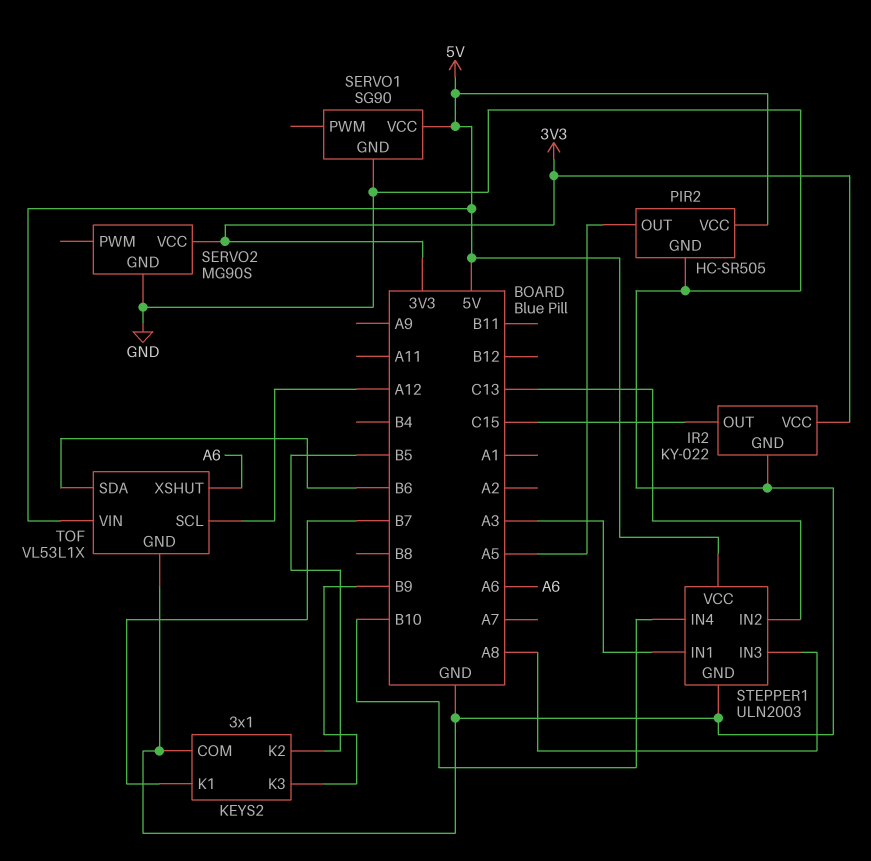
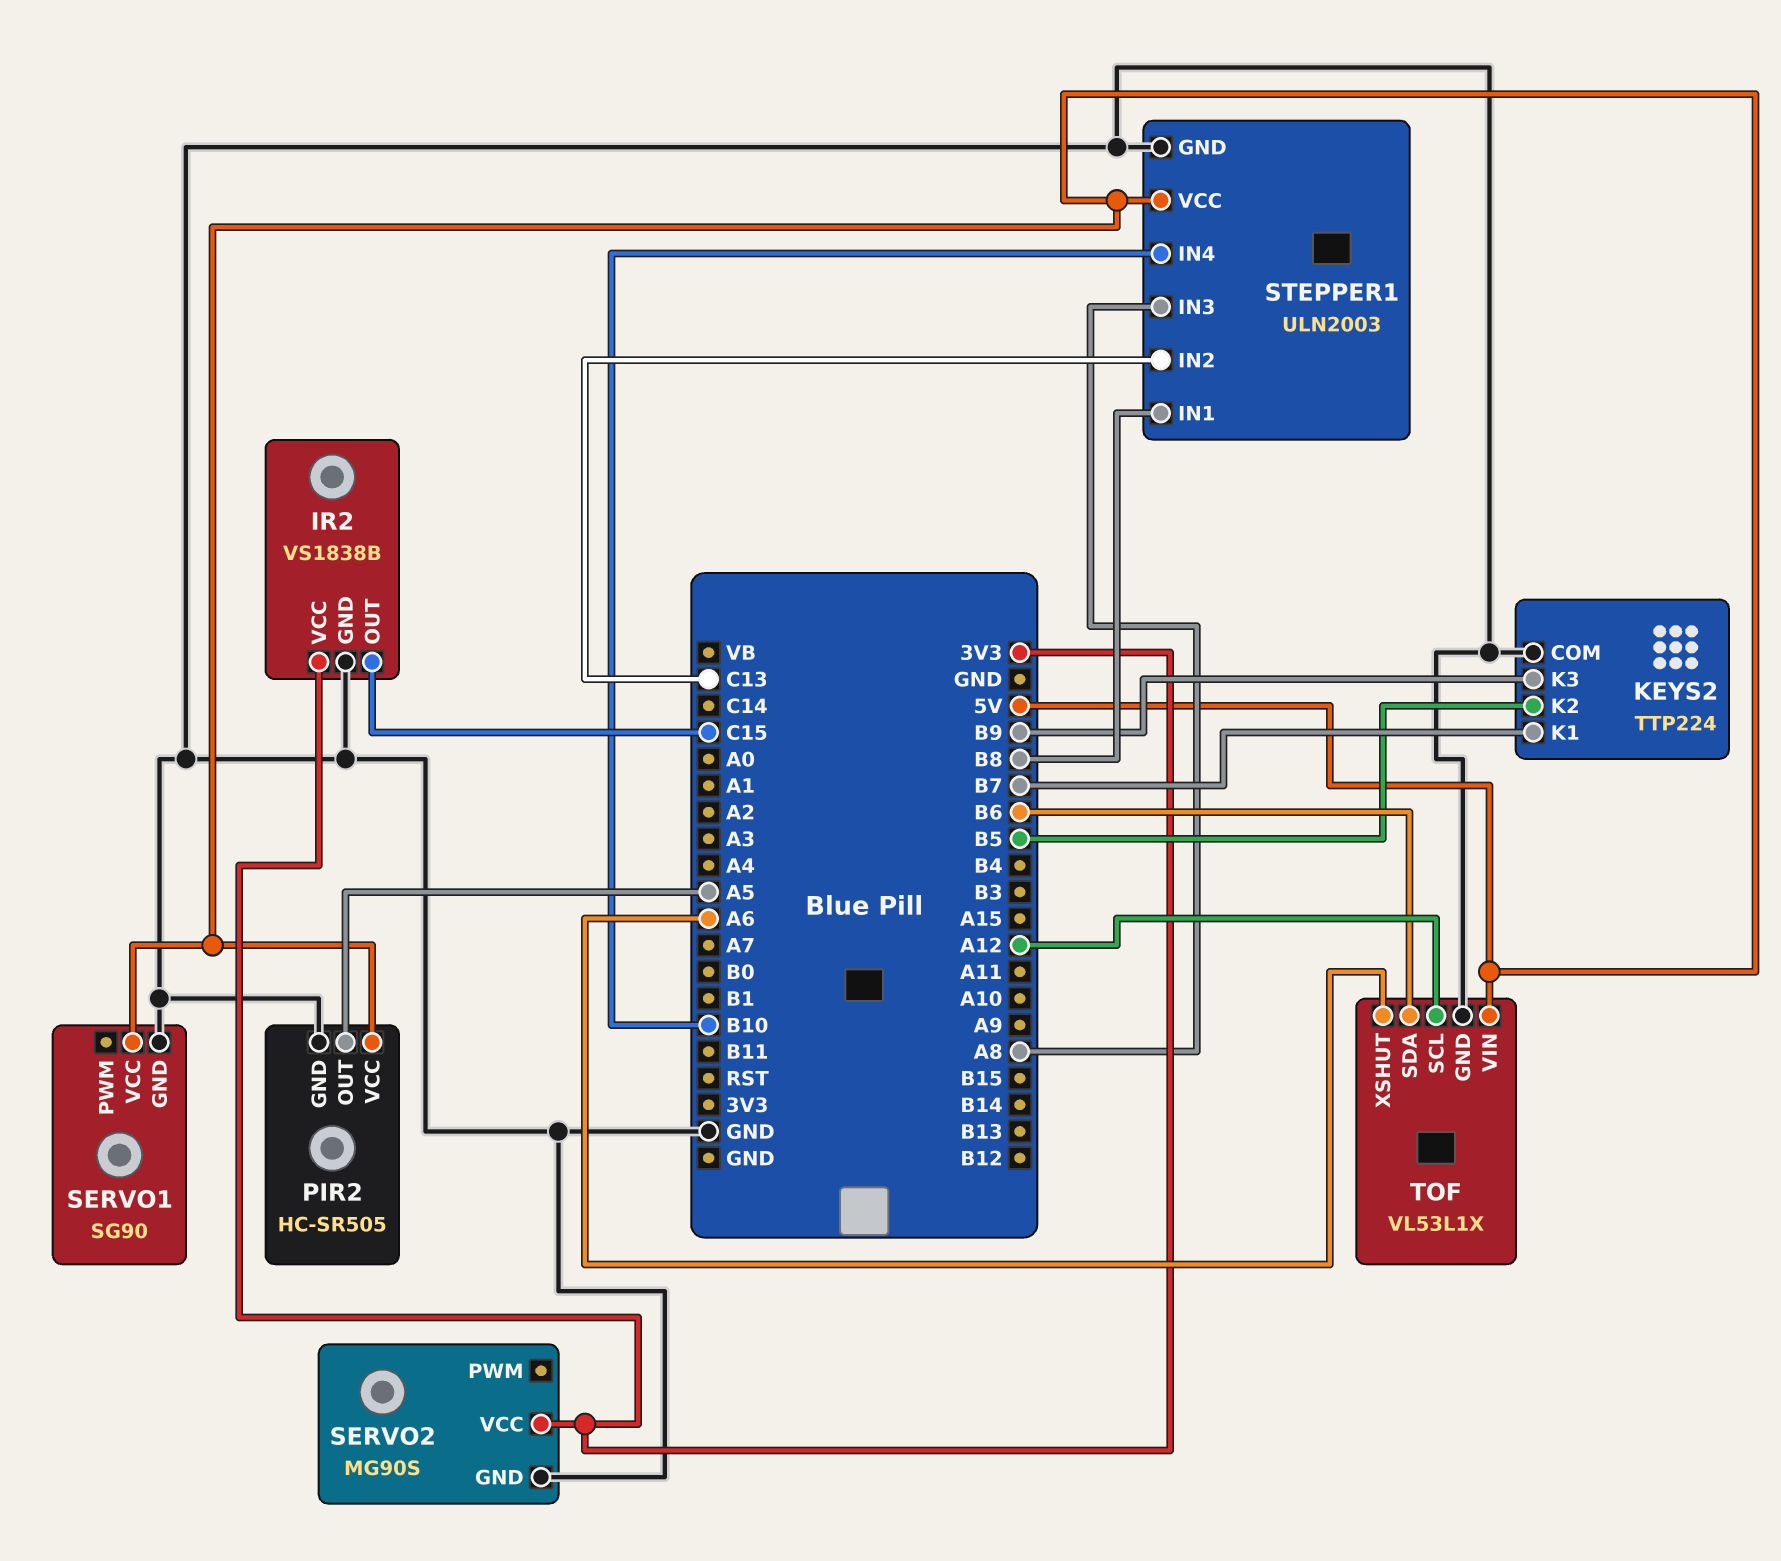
IR2: KY-022 -> VS1838B
KEYS2: 3x1 -> TTP224
STEPPER1 pin IN1: A3 -> B8

